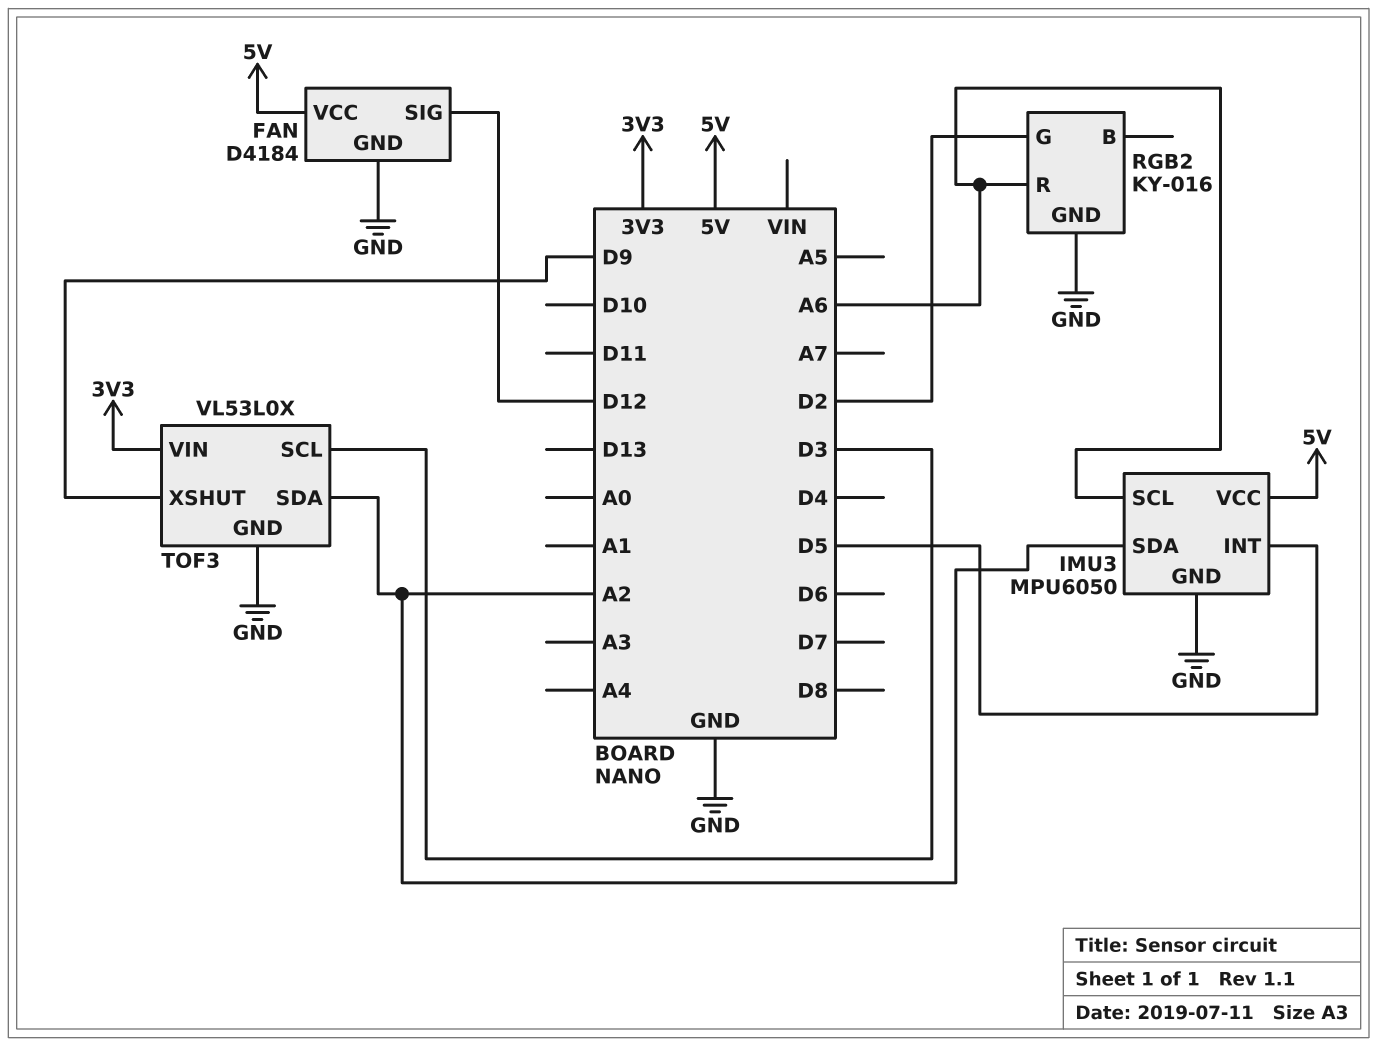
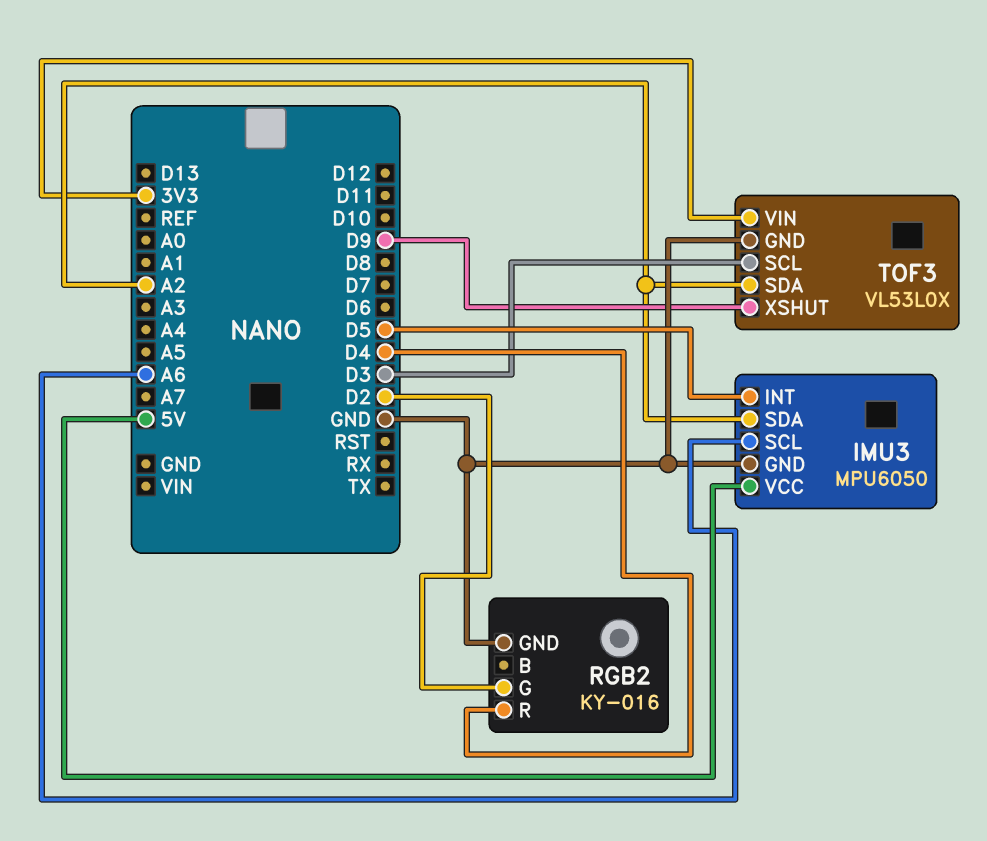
FAN: D4184 -> none
FAN pin GND: GND -> none
FAN pin SIG: D12 -> none
FAN pin VCC: 5V -> none
RGB2 pin R: A6 -> D4

